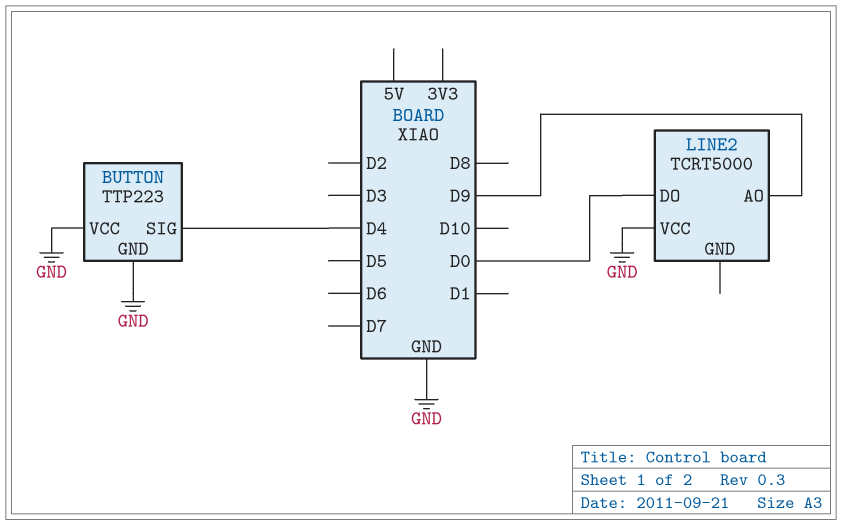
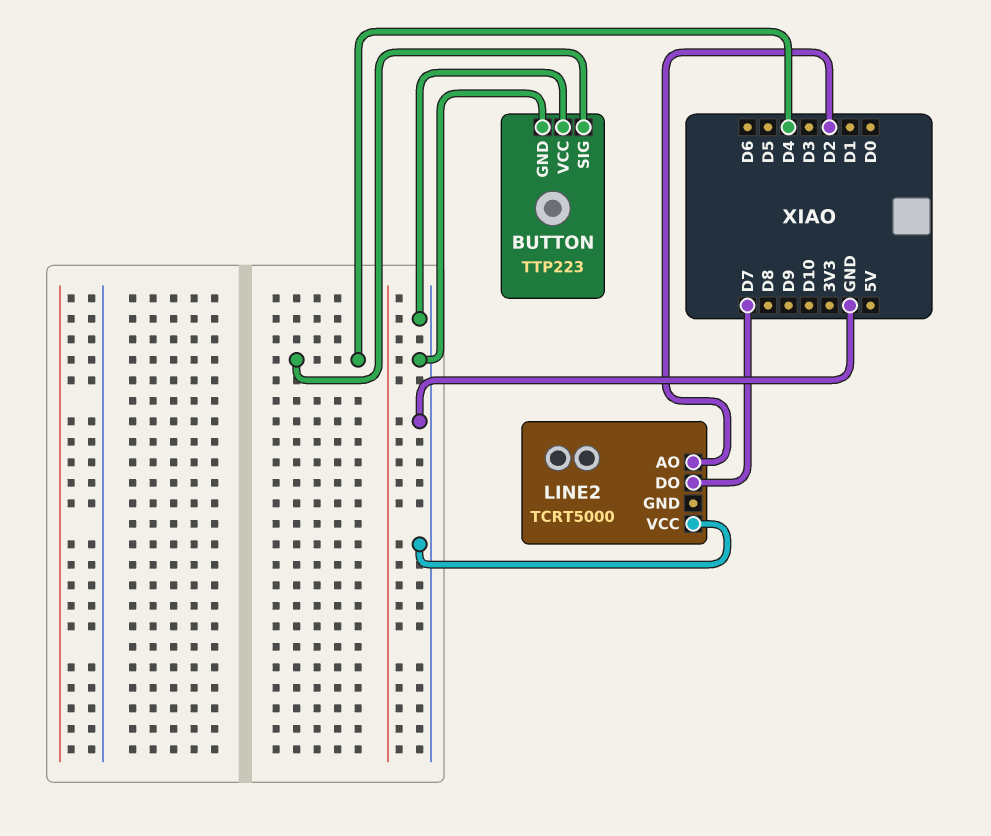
LINE2 pin AO: D9 -> D2
LINE2 pin DO: D0 -> D7

